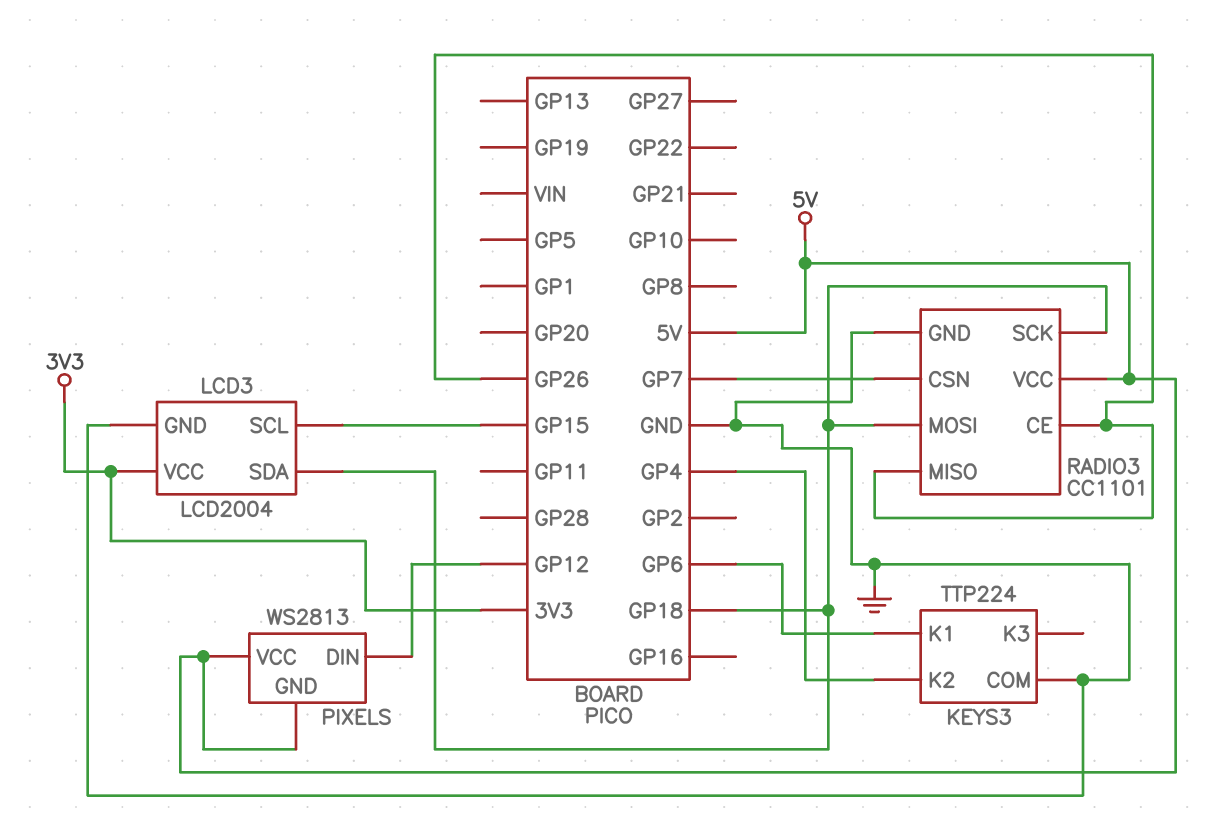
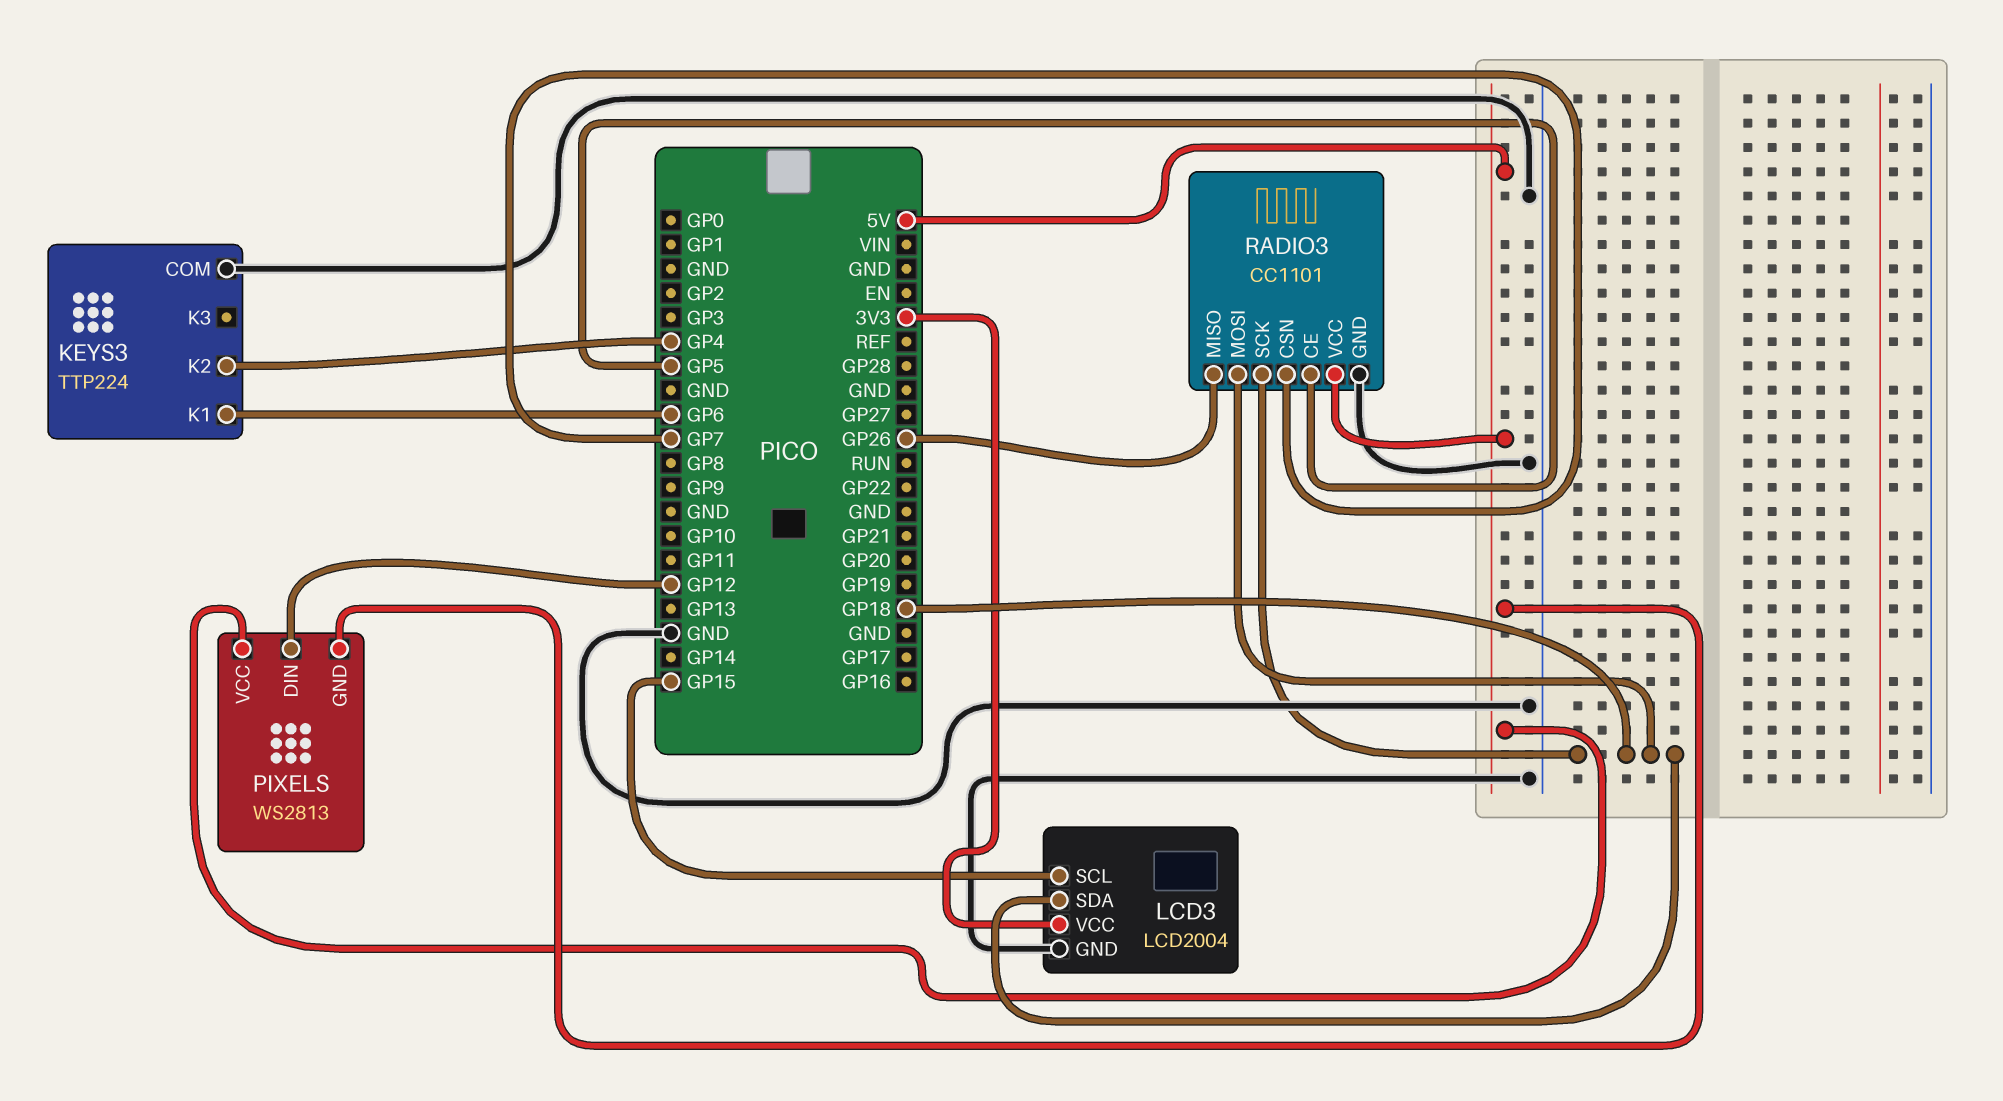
RADIO3 pin CE: GP26 -> GP5

